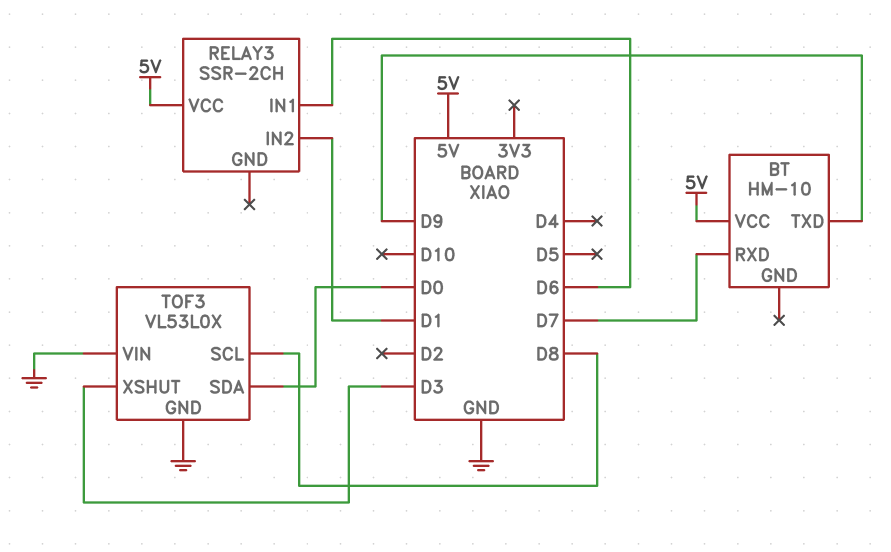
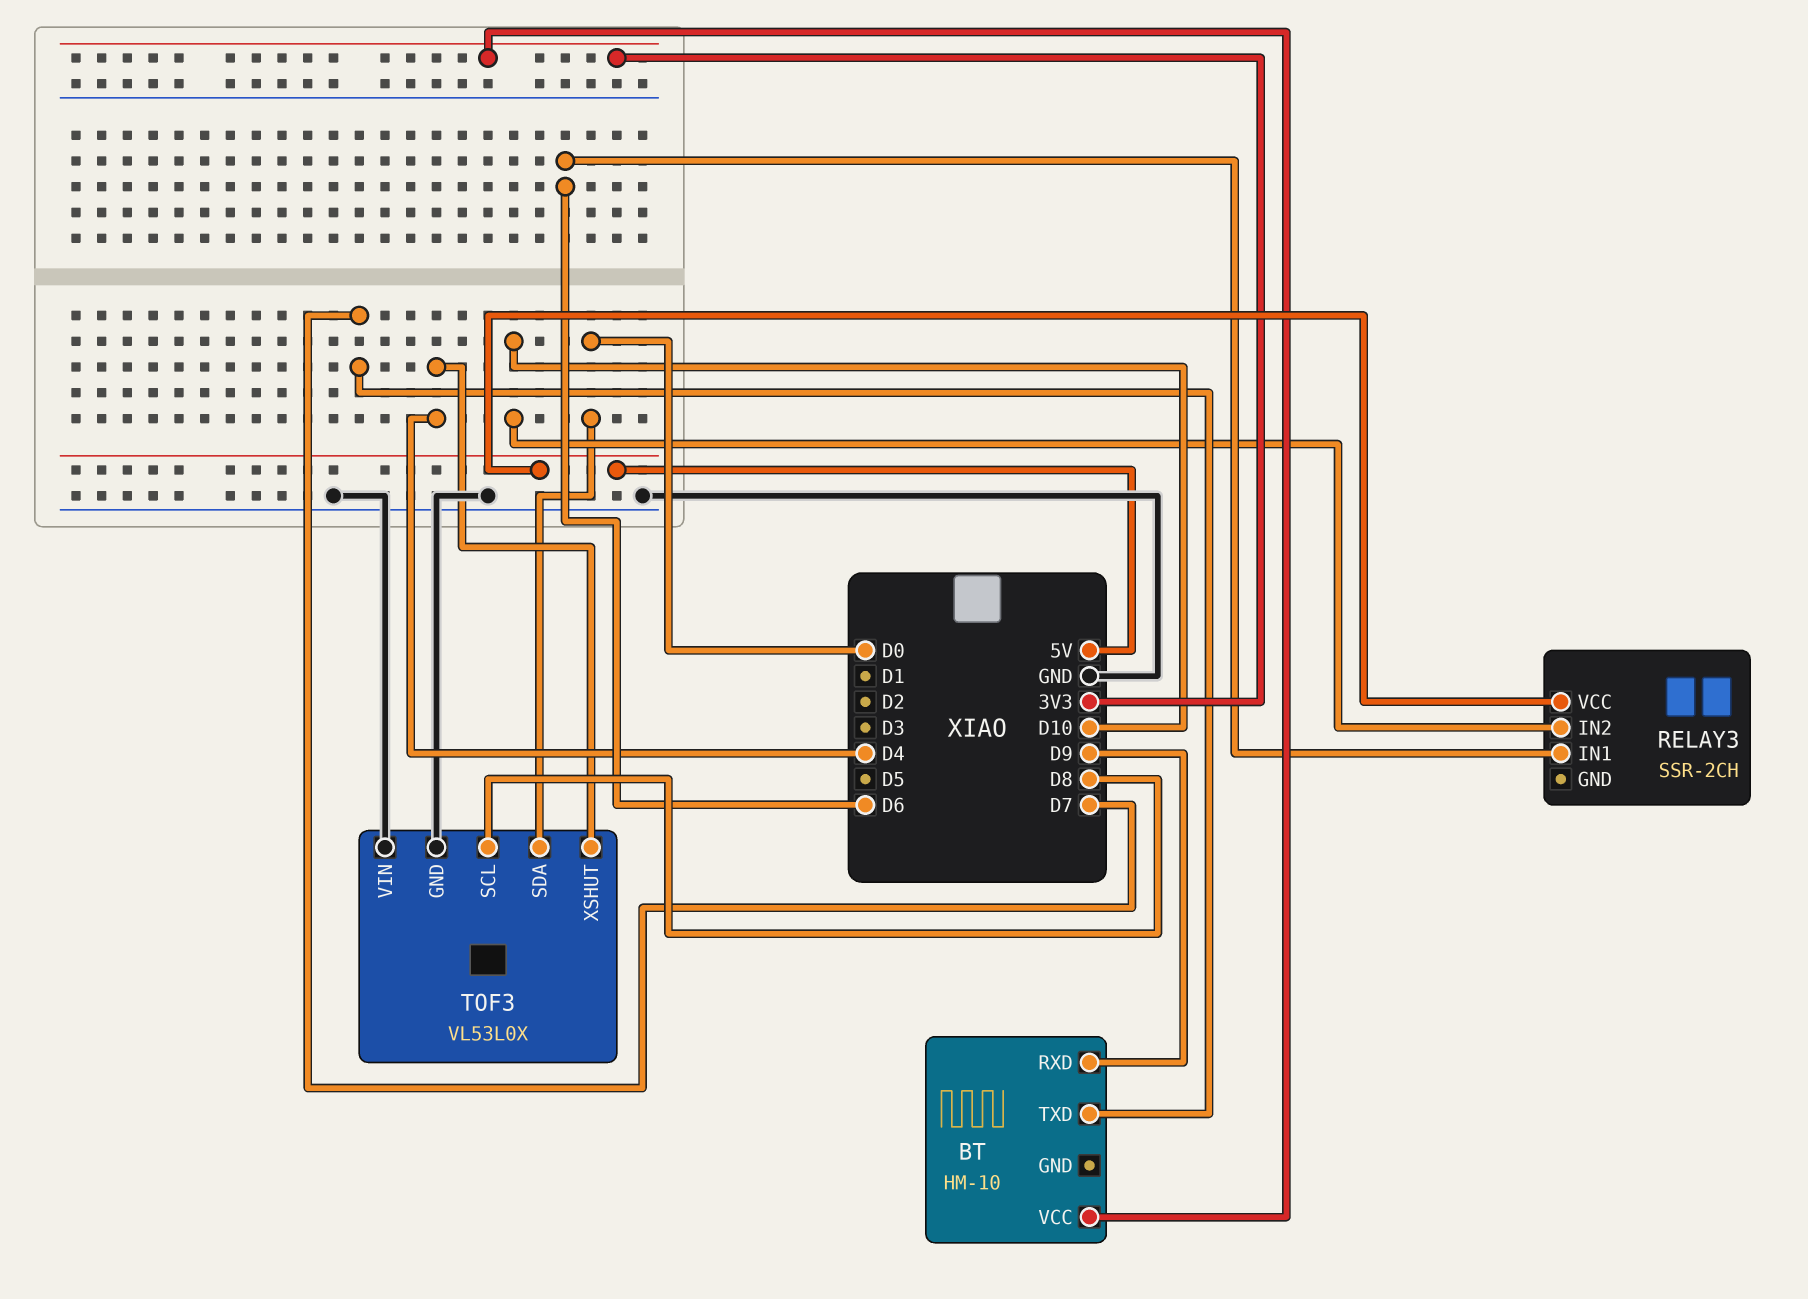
BT pin RXD: D7 -> D9
BT pin TXD: D9 -> D7
BT pin VCC: 5V -> 3V3
RELAY3 pin IN2: D1 -> D10
TOF3 pin XSHUT: D3 -> D4

